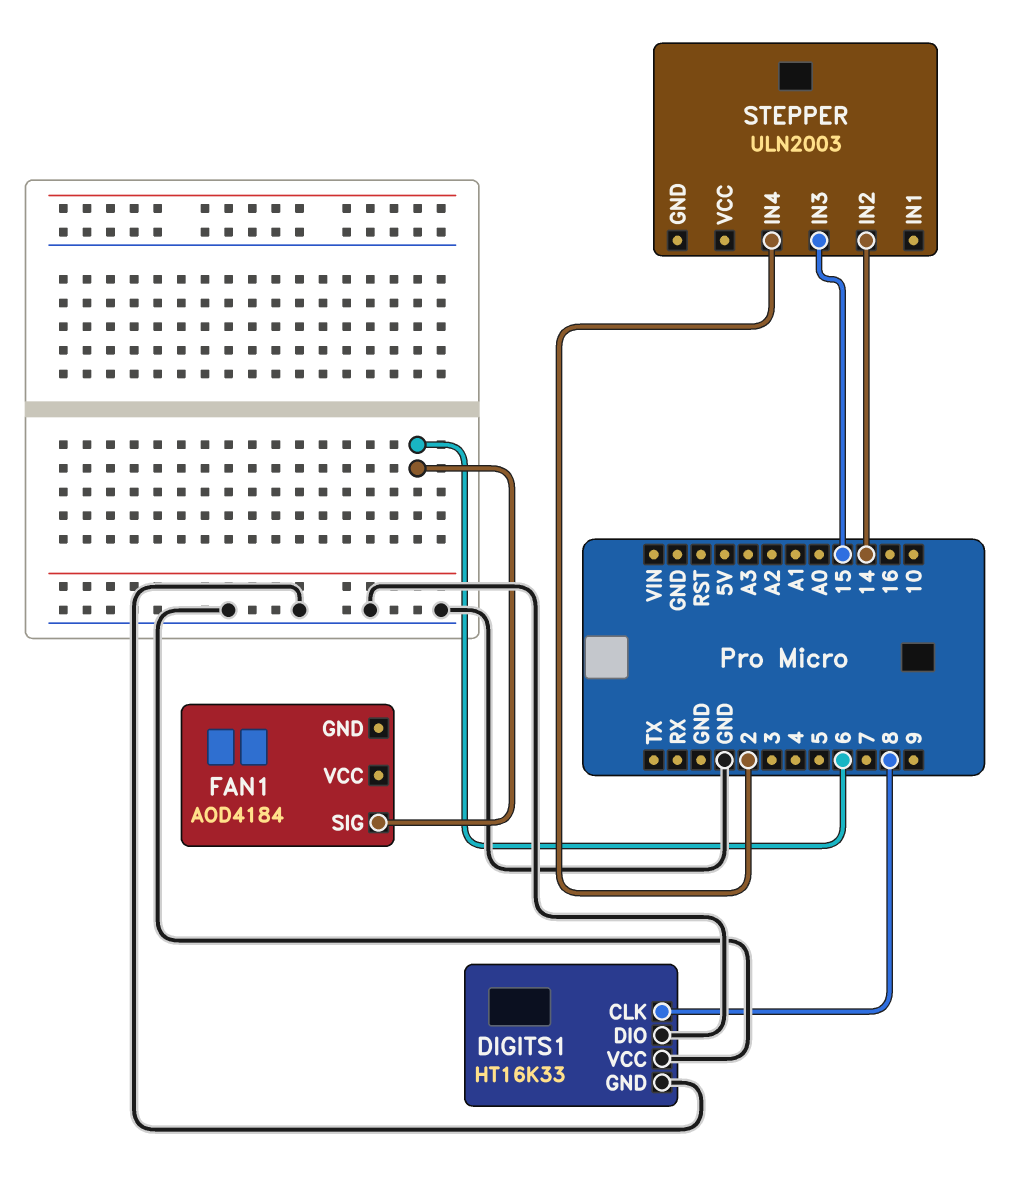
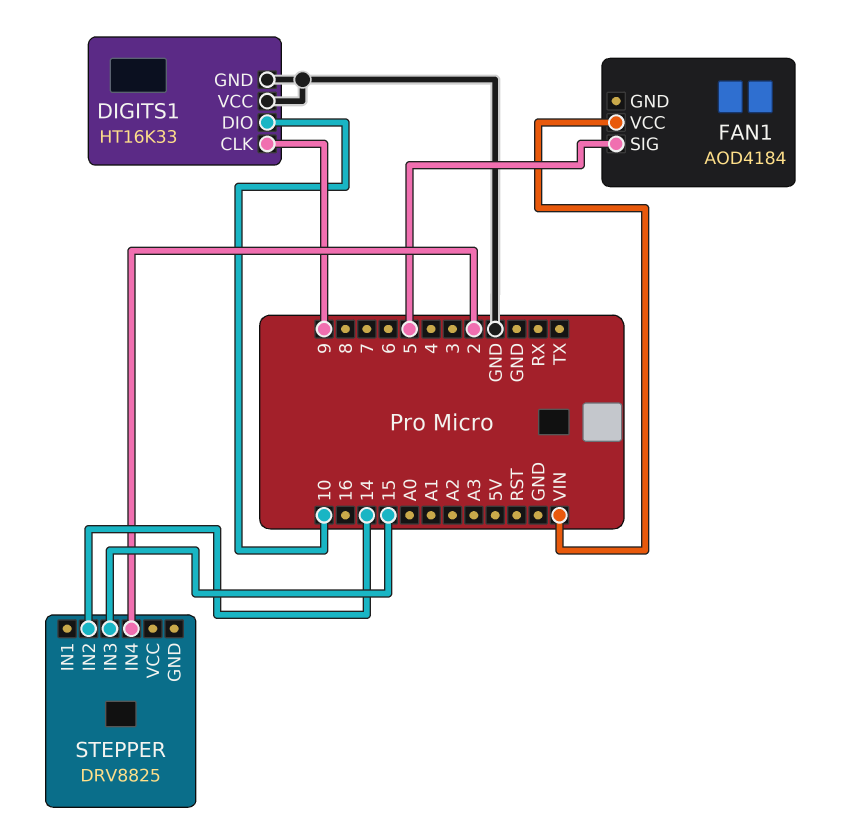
DIGITS1 pin CLK: 8 -> 9
DIGITS1 pin DIO: GND -> 10
FAN1 pin SIG: 6 -> 5
FAN1 pin VCC: none -> VIN
STEPPER: ULN2003 -> DRV8825

